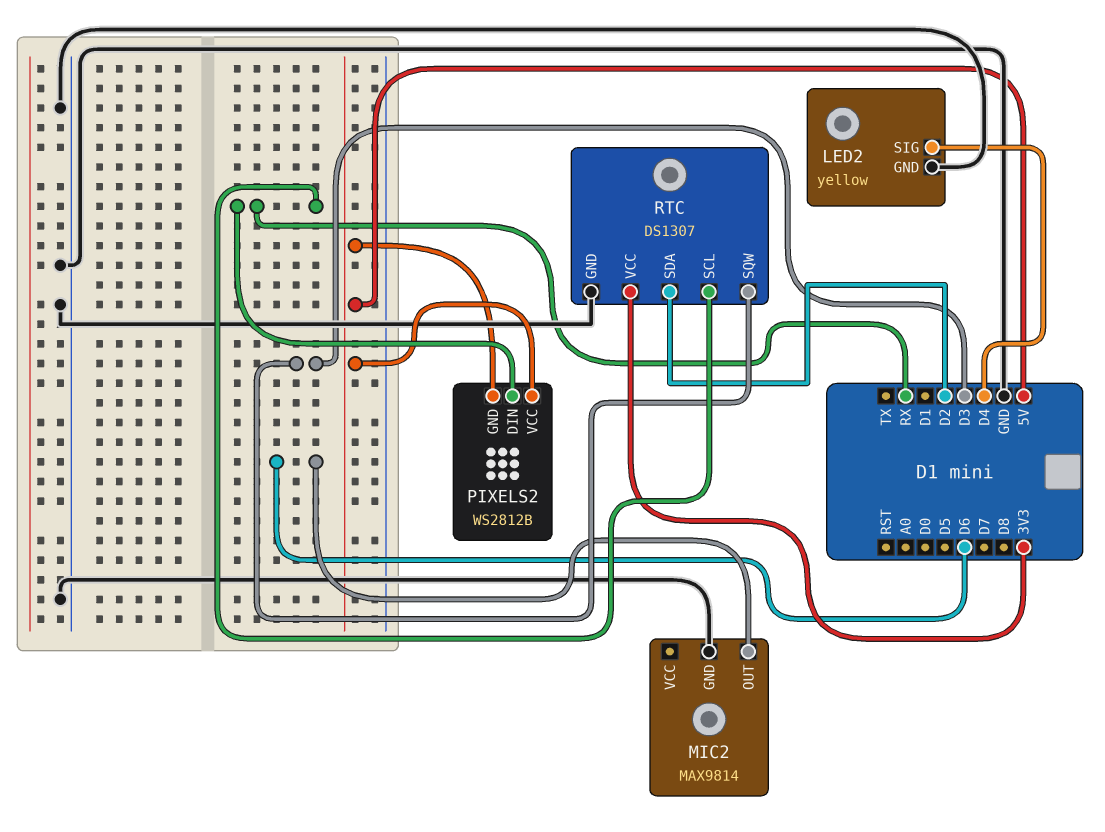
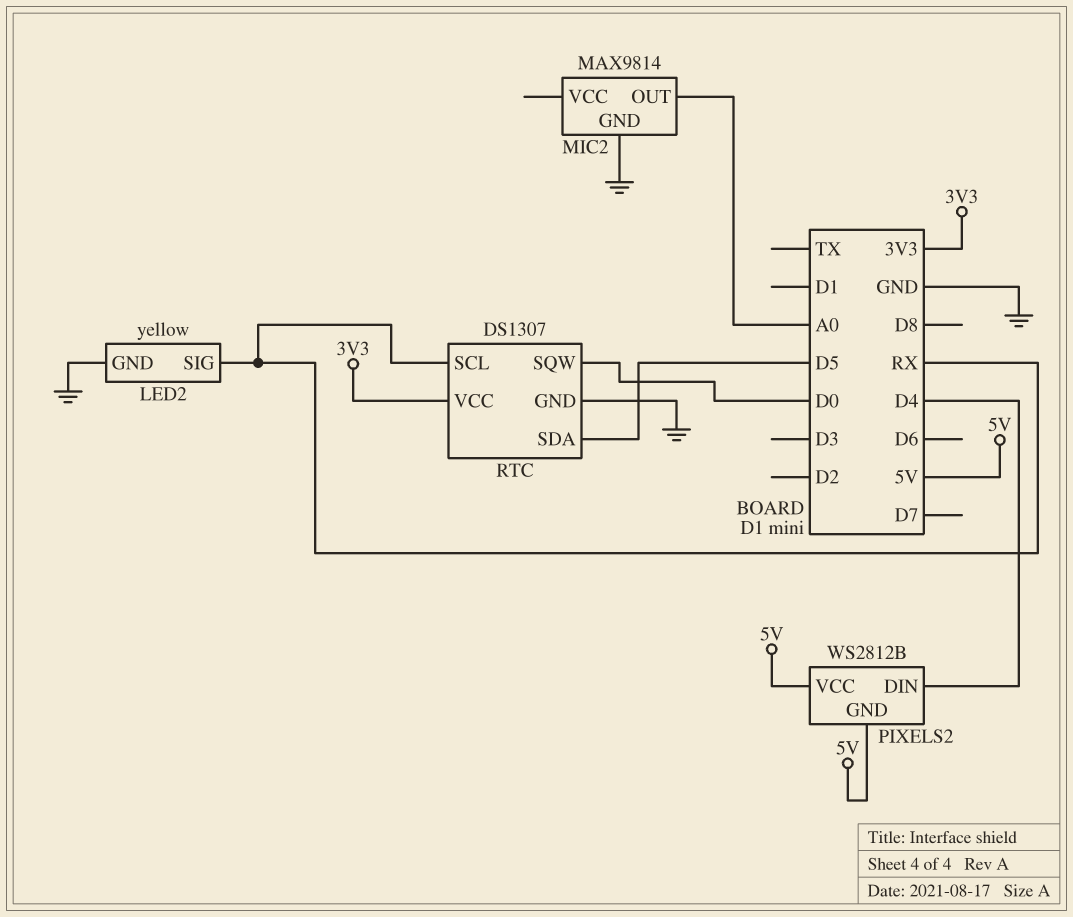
LED2 pin SIG: D4 -> RX
MIC2 pin OUT: D6 -> A0
PIXELS2 pin DIN: RX -> D4
RTC pin SDA: D2 -> D5
RTC pin SQW: D3 -> D0

